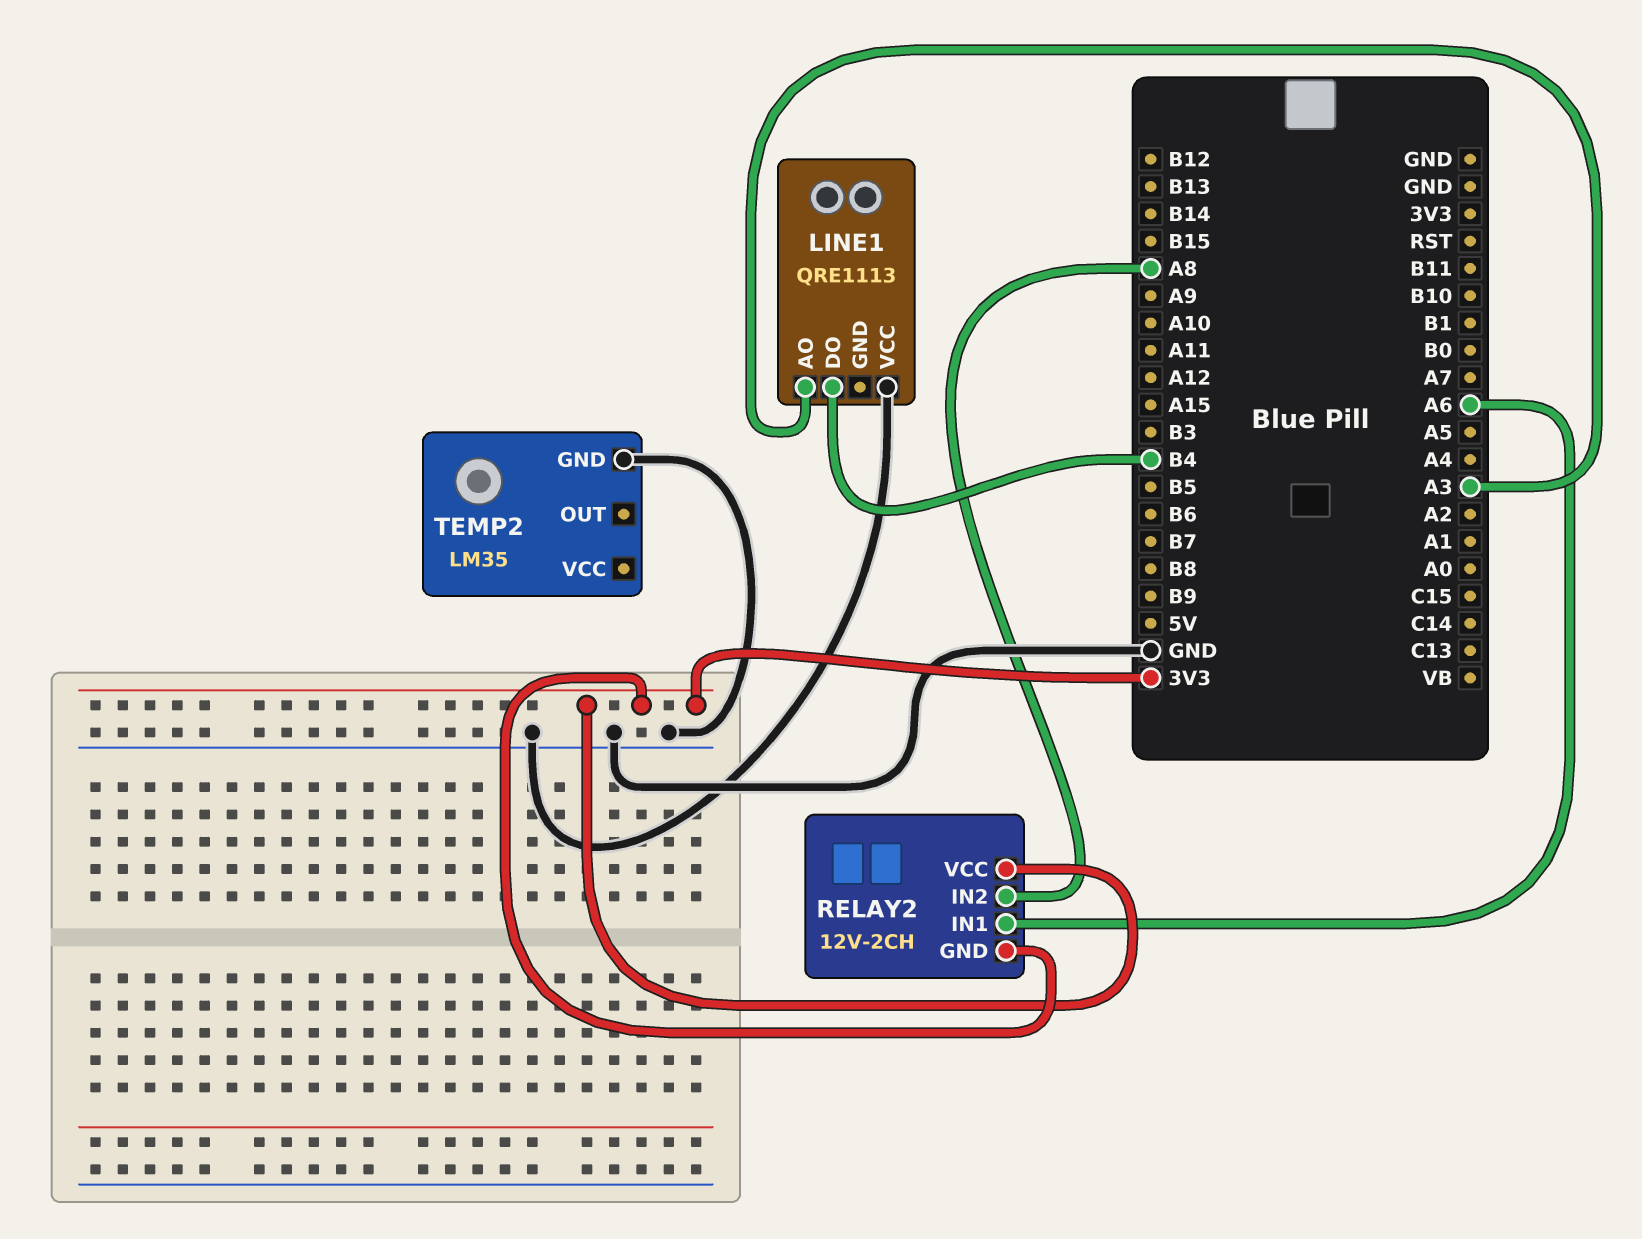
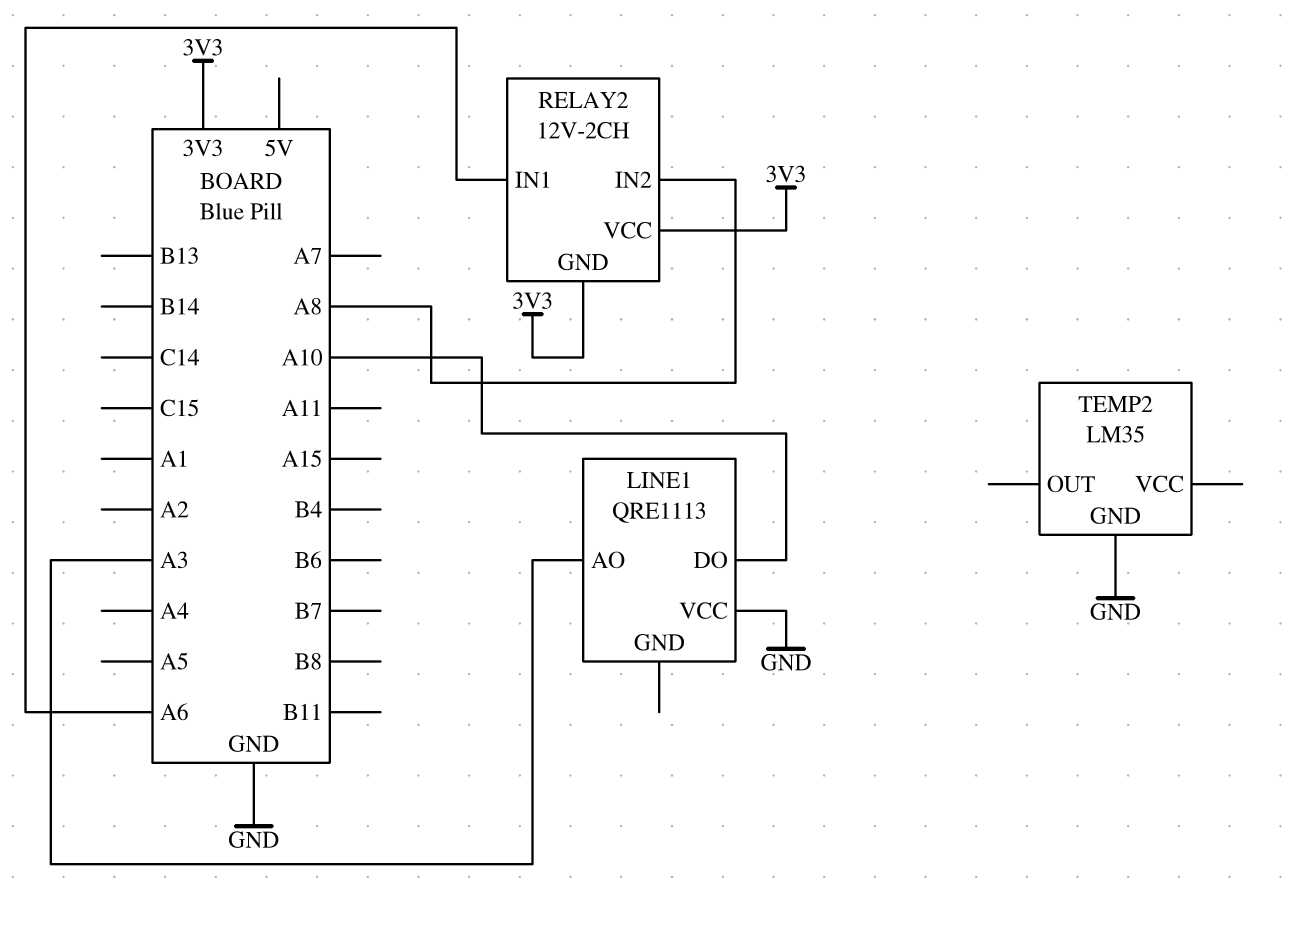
LINE1 pin DO: B4 -> A10

